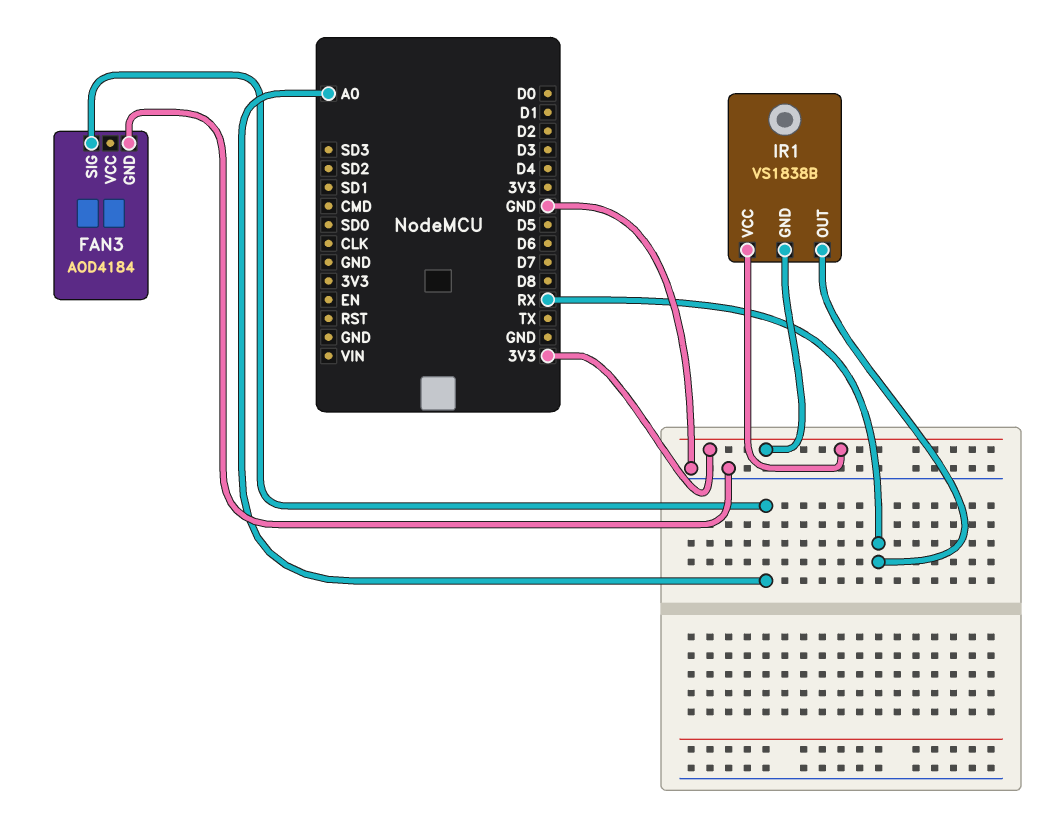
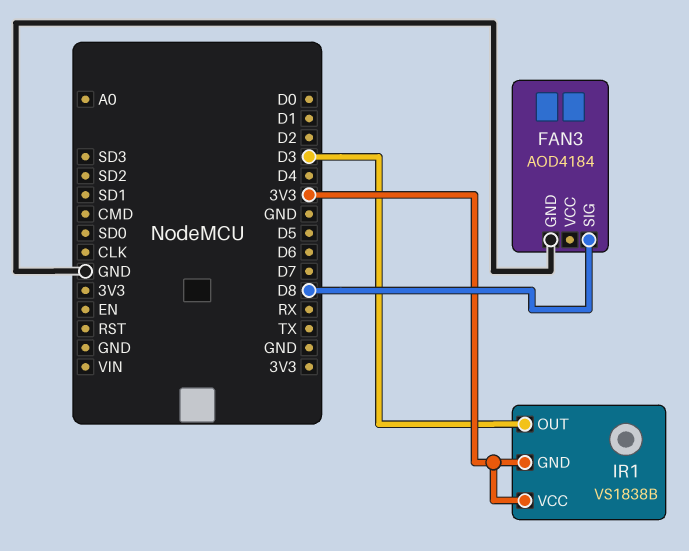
FAN3 pin SIG: A0 -> D8
IR1 pin OUT: RX -> D3

